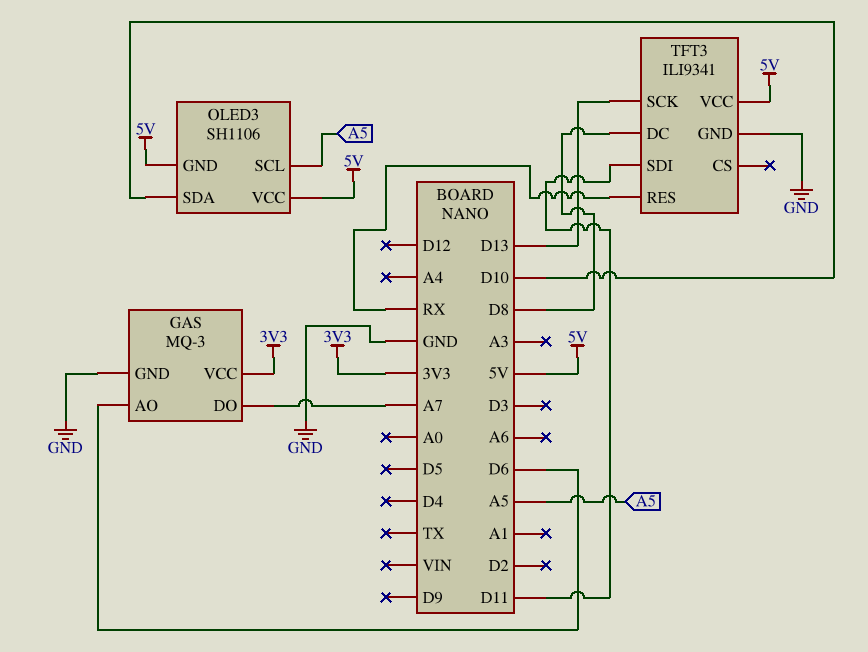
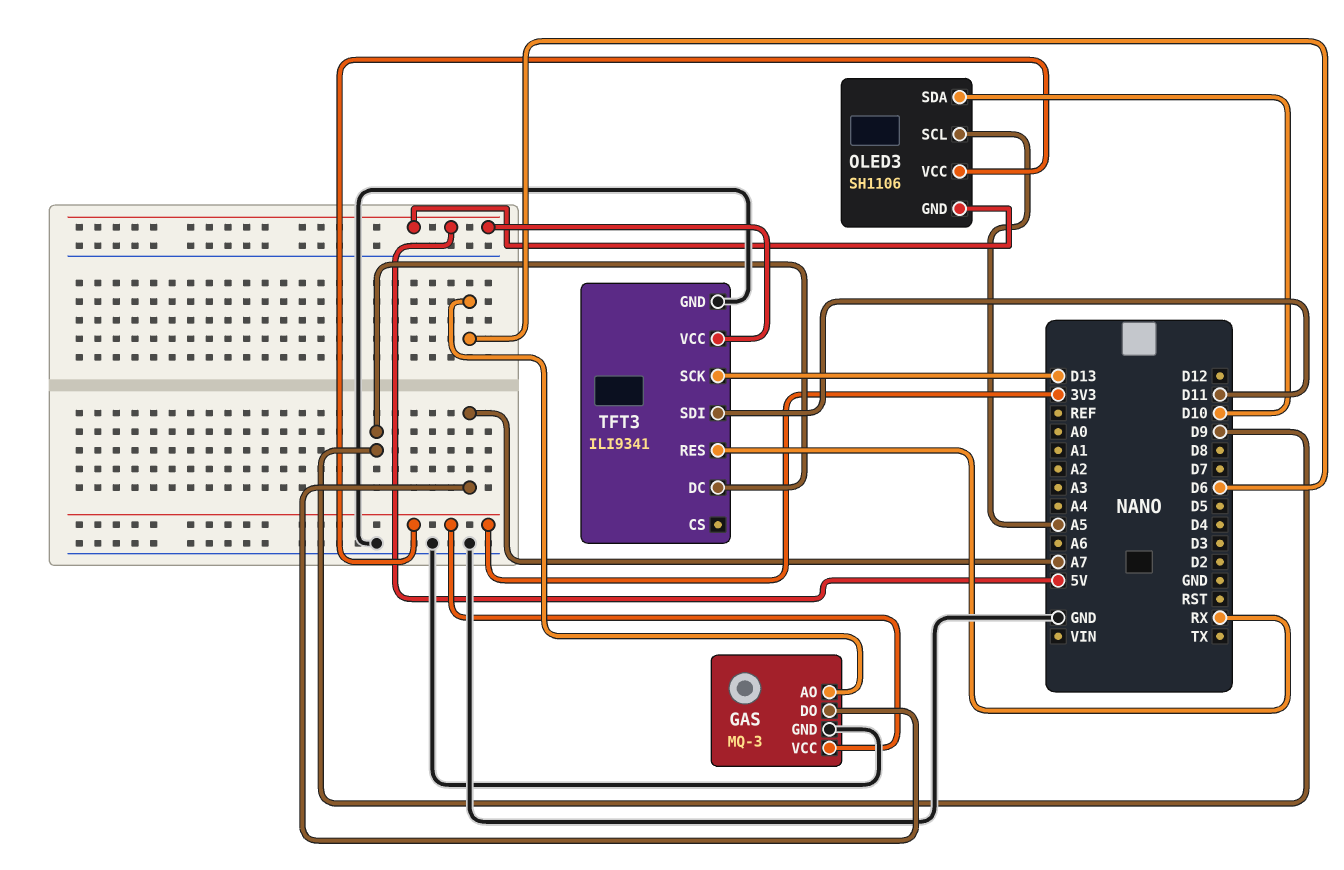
OLED3 pin VCC: 5V -> 3V3
TFT3 pin DC: D8 -> D9

